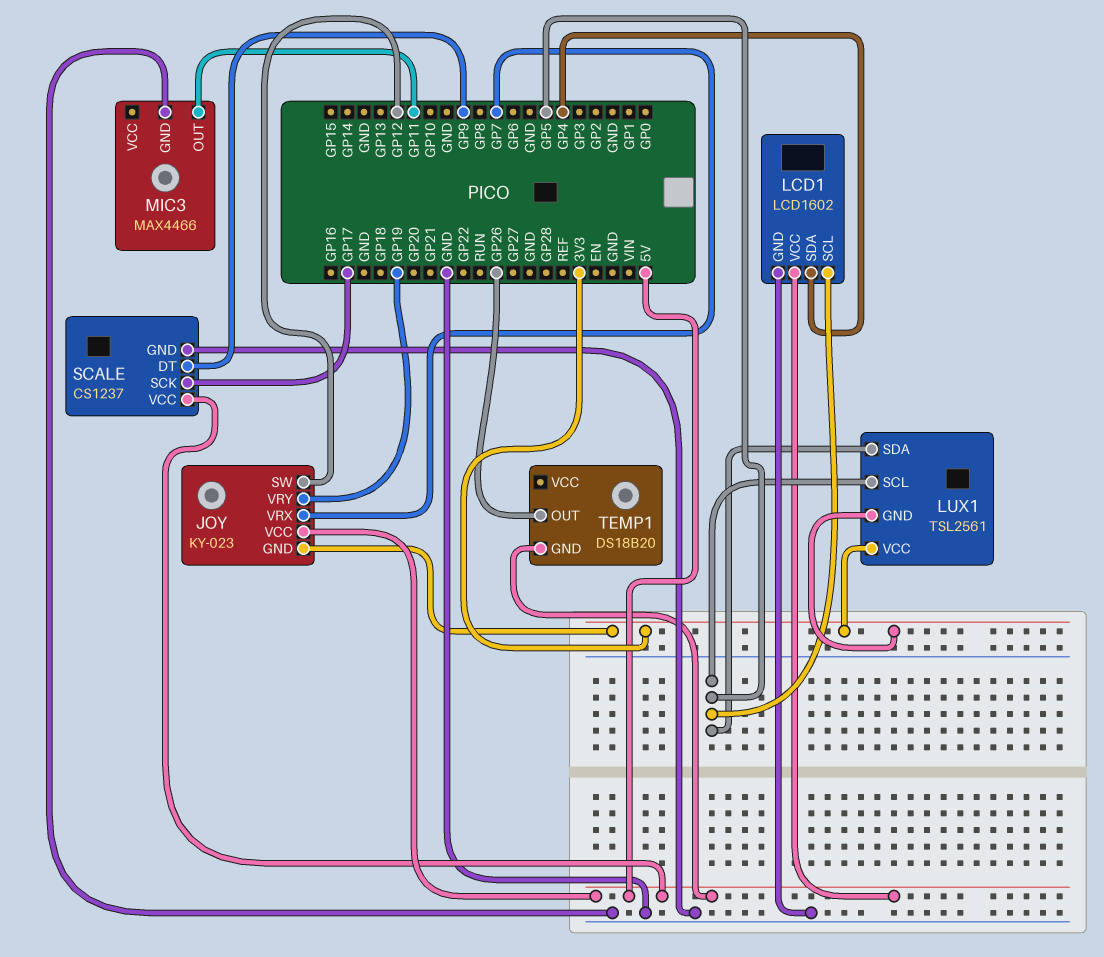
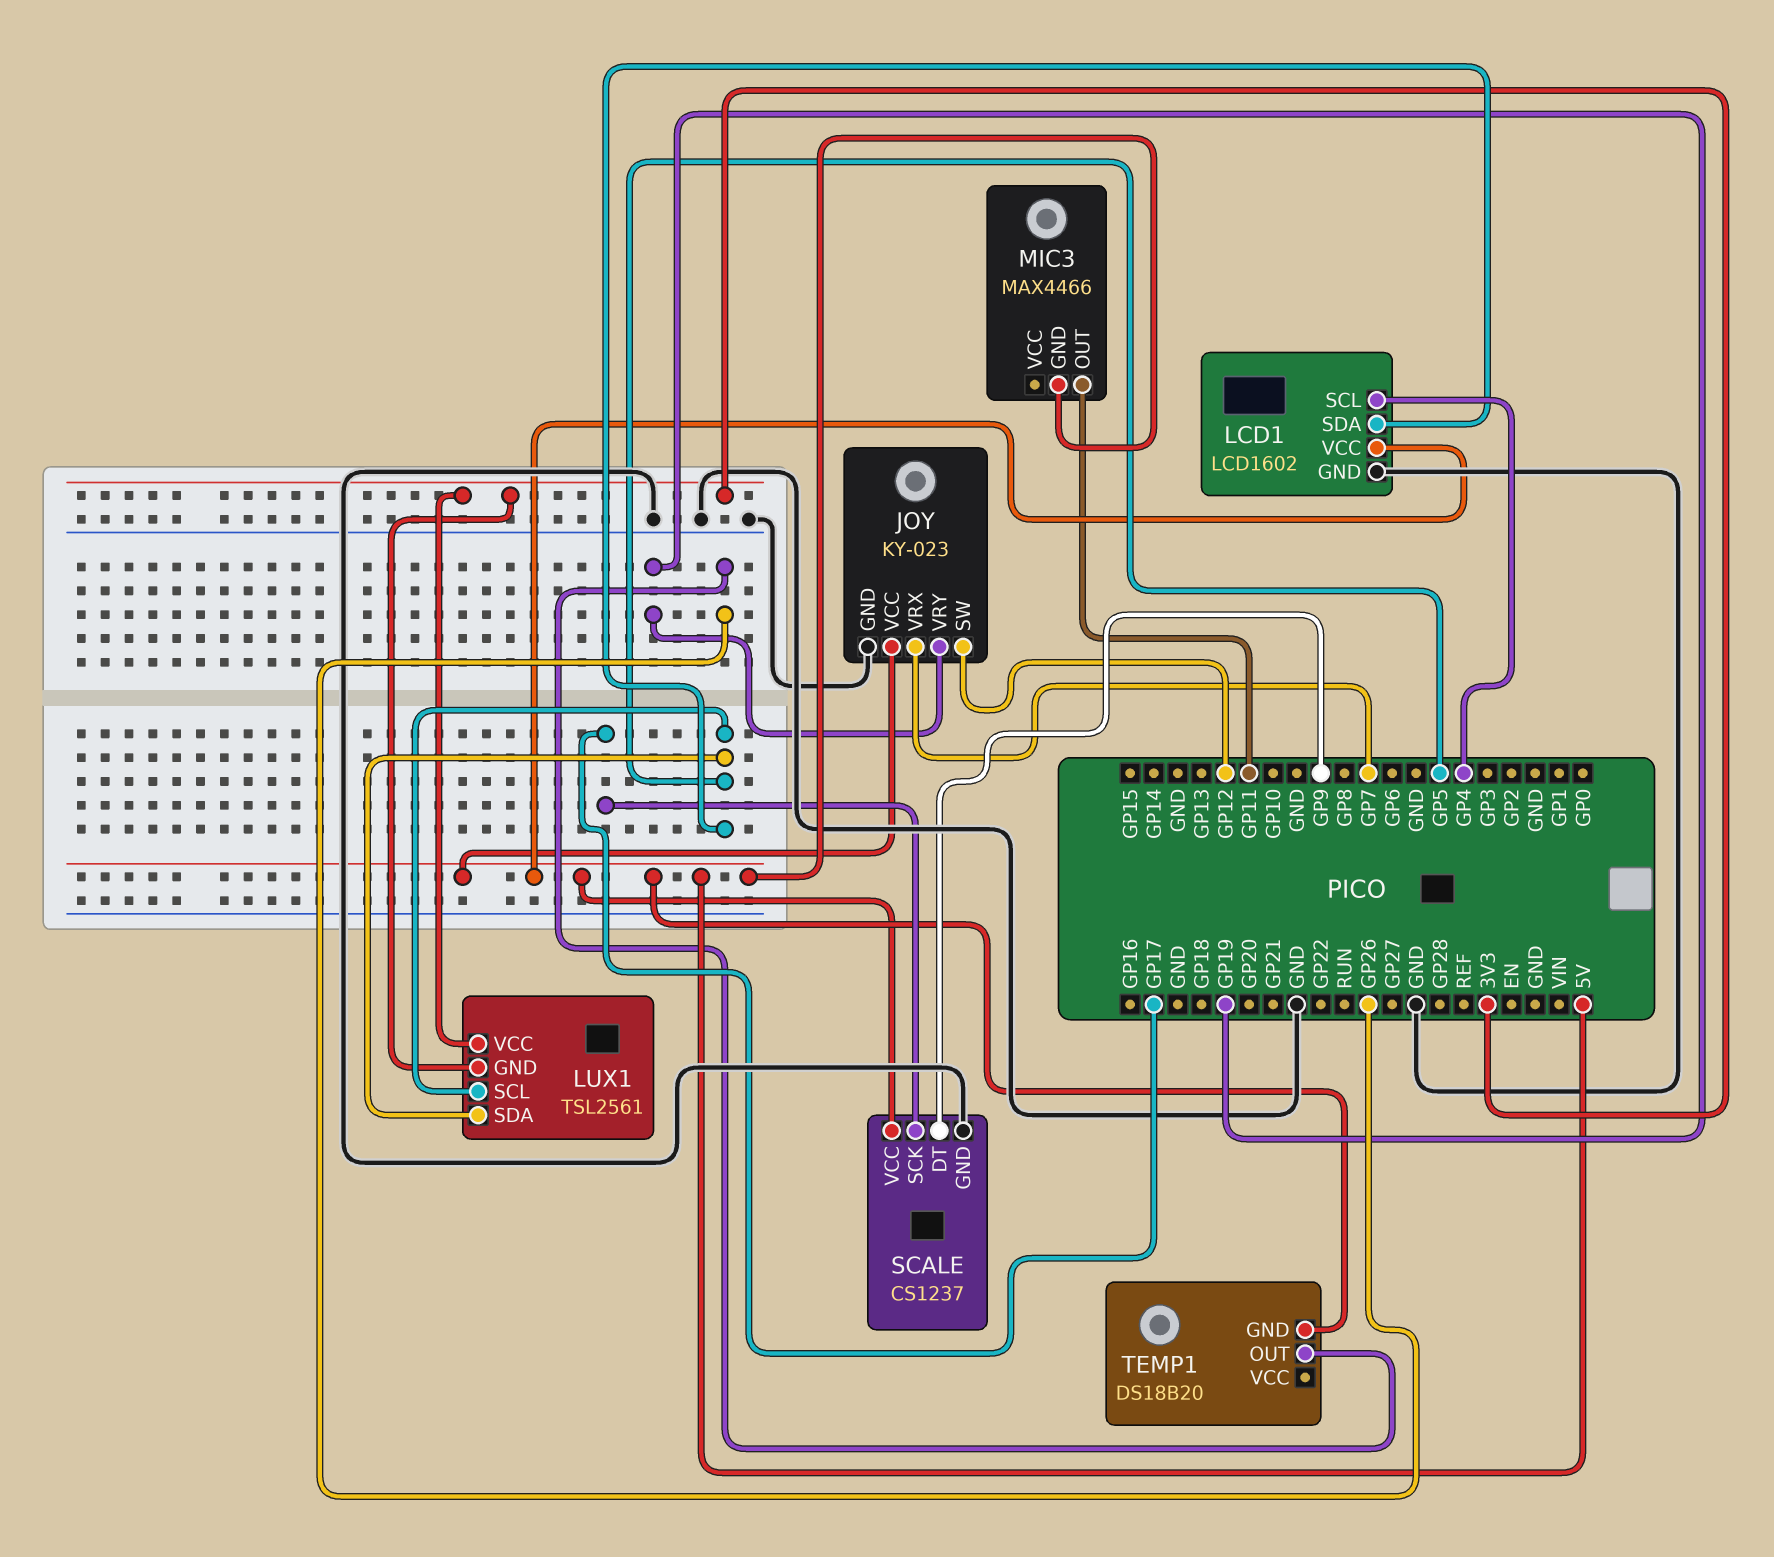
JOY pin GND: 3V3 -> GND
LCD1 pin SCL: GP5 -> GP4
LCD1 pin SDA: GP4 -> GP5
MIC3 pin GND: GND -> 5V

